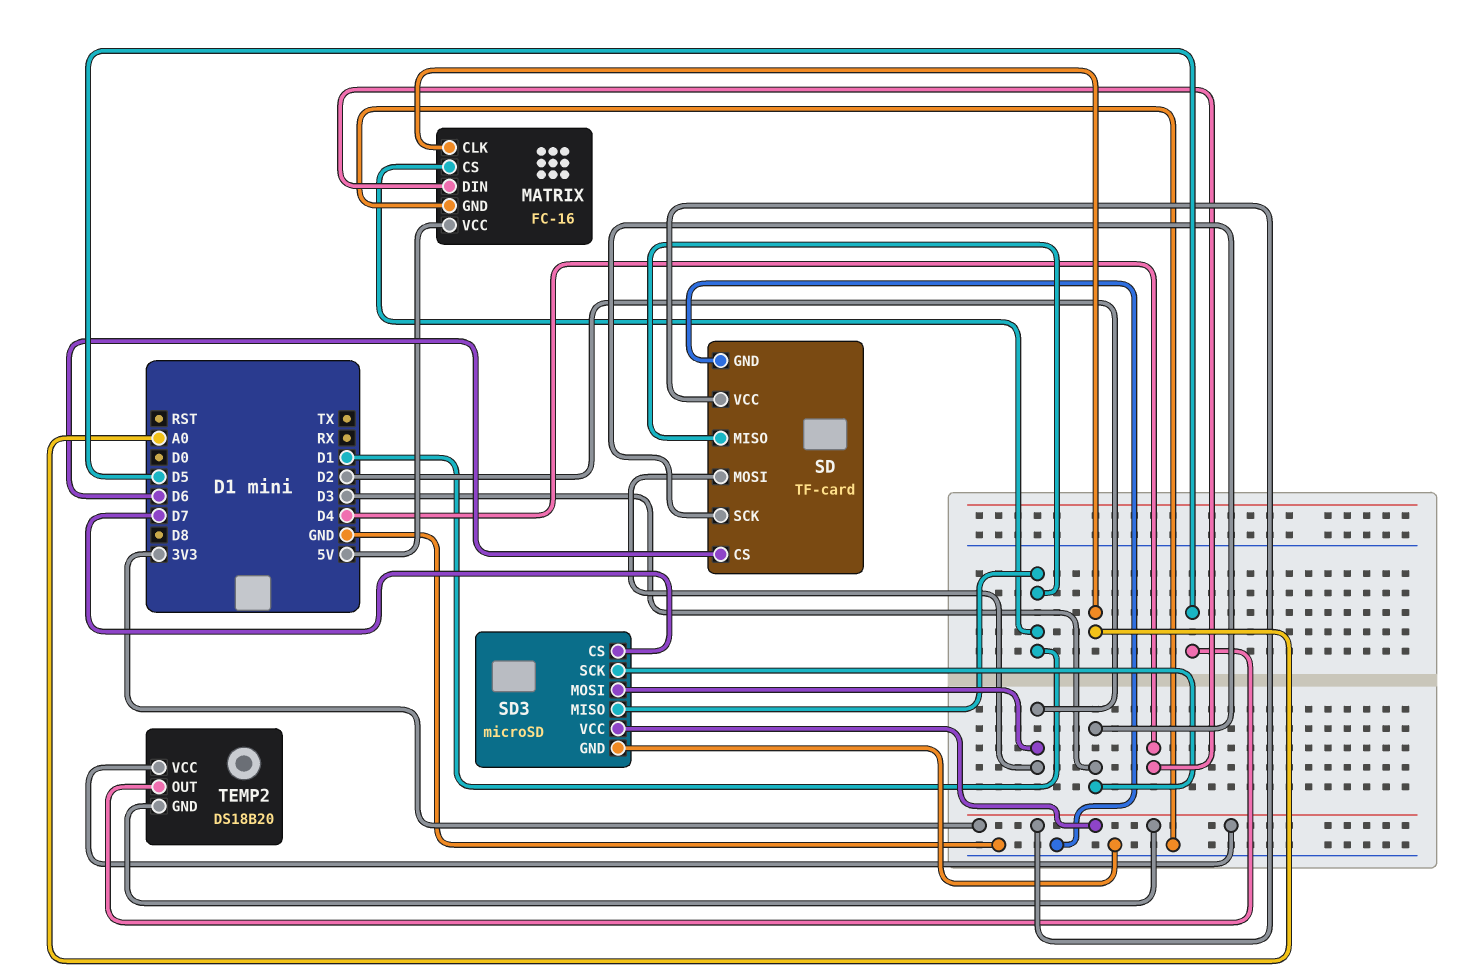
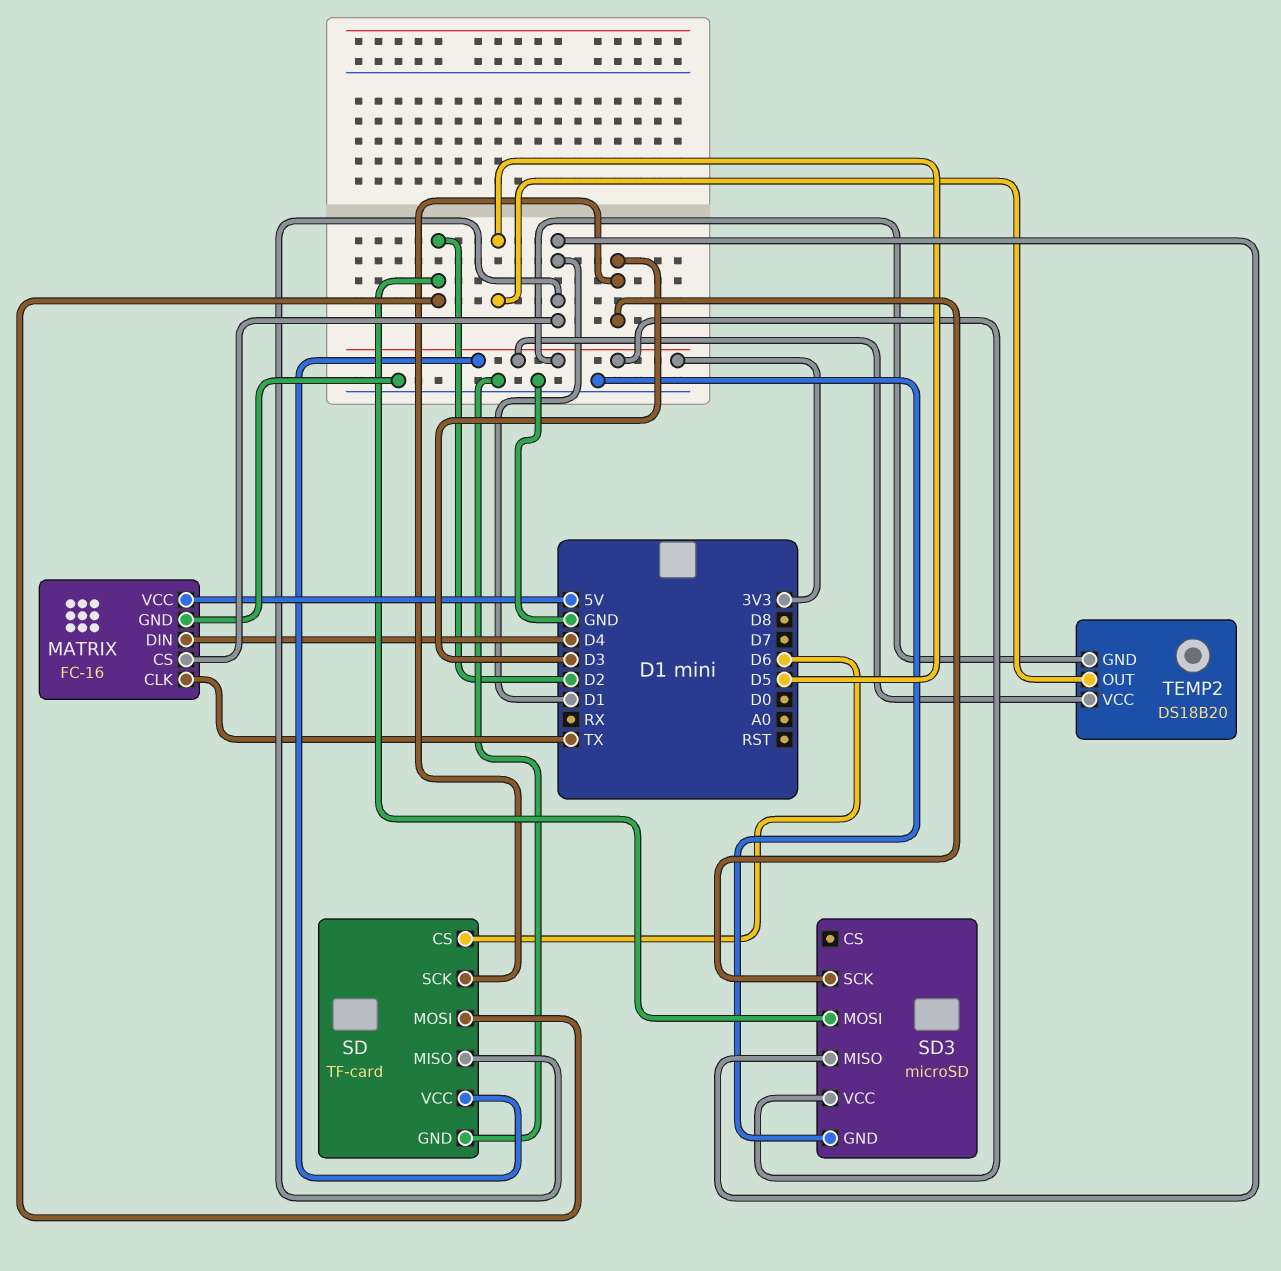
MATRIX pin CLK: A0 -> TX
SD3 pin CS: D7 -> none

